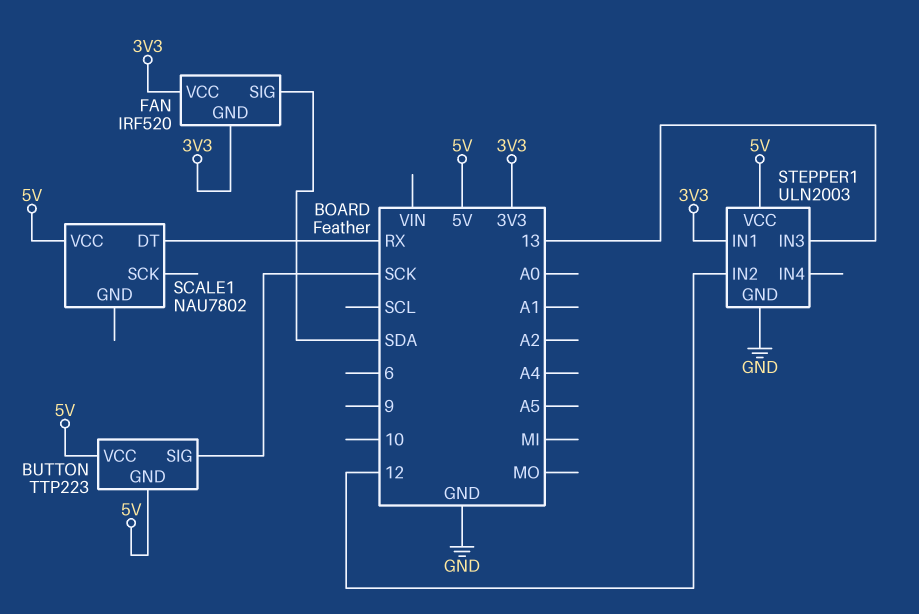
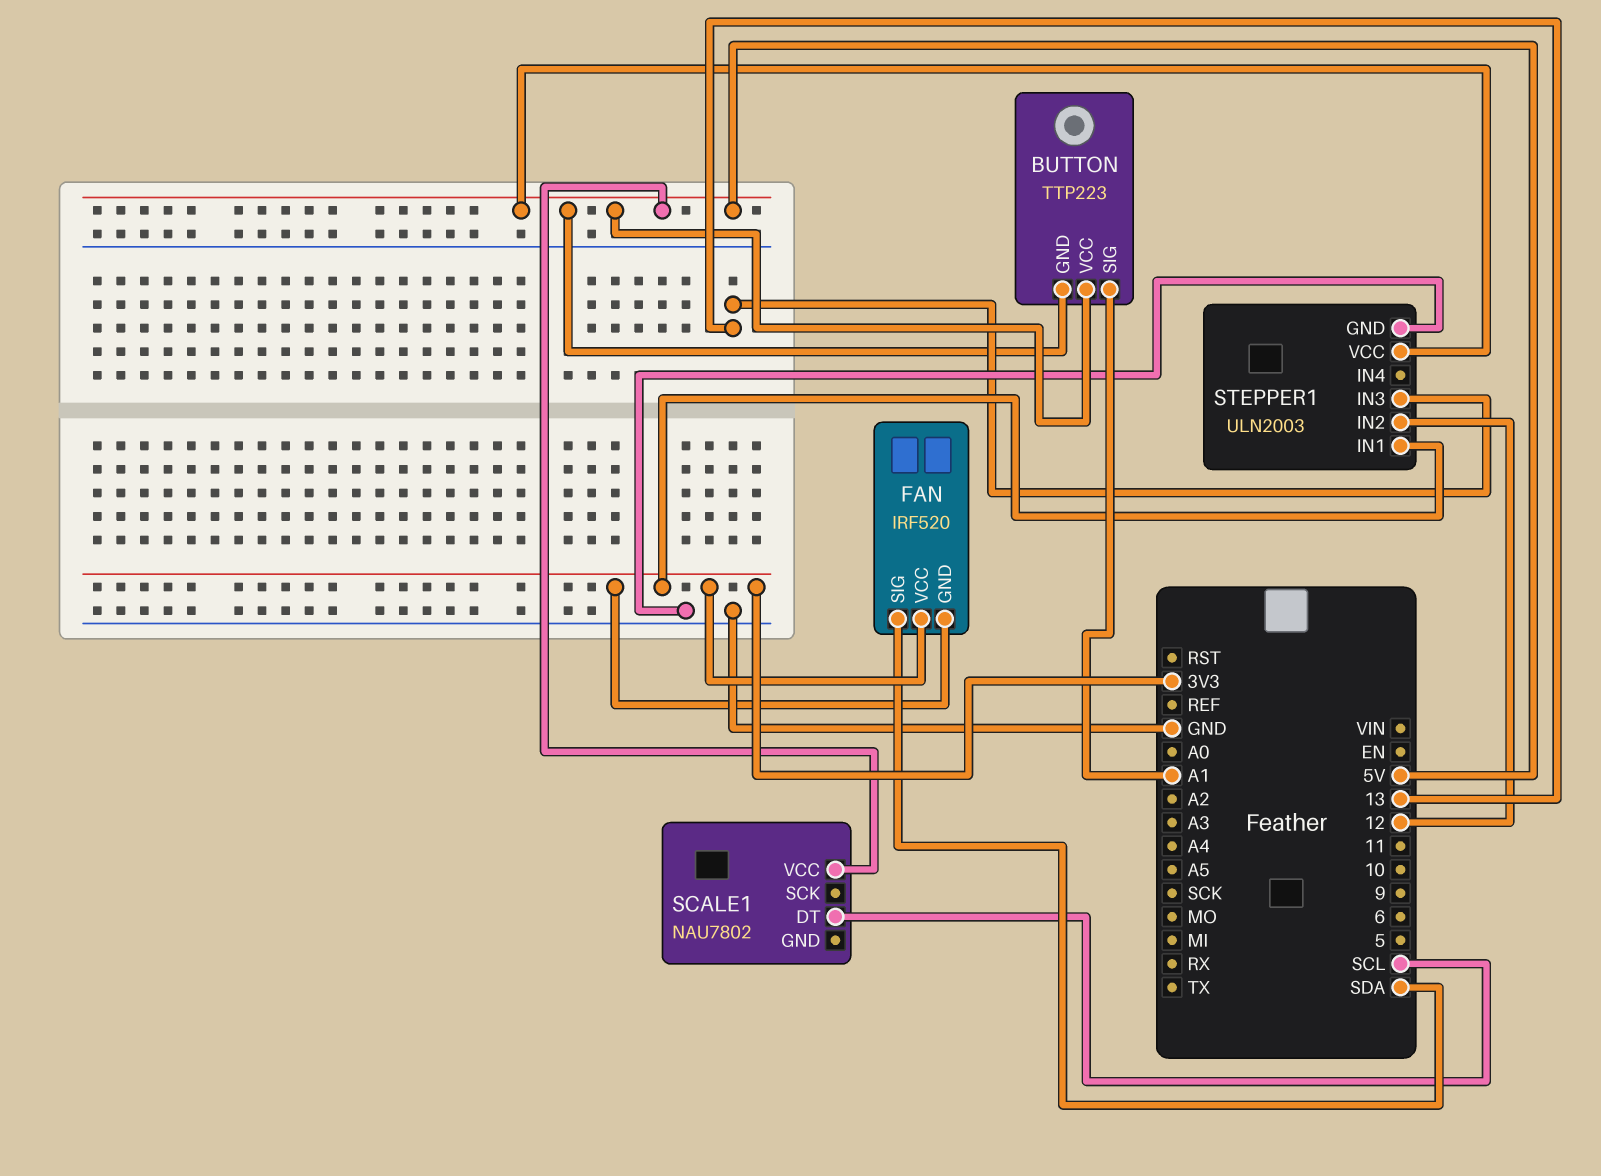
BUTTON pin SIG: SCK -> A1
SCALE1 pin DT: RX -> SCL

